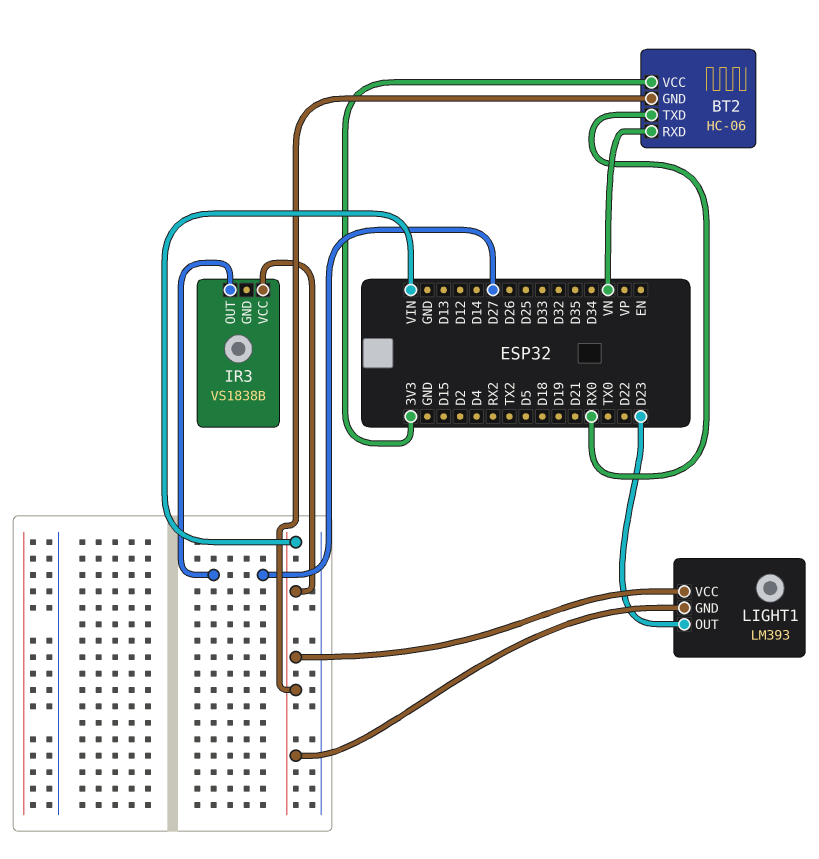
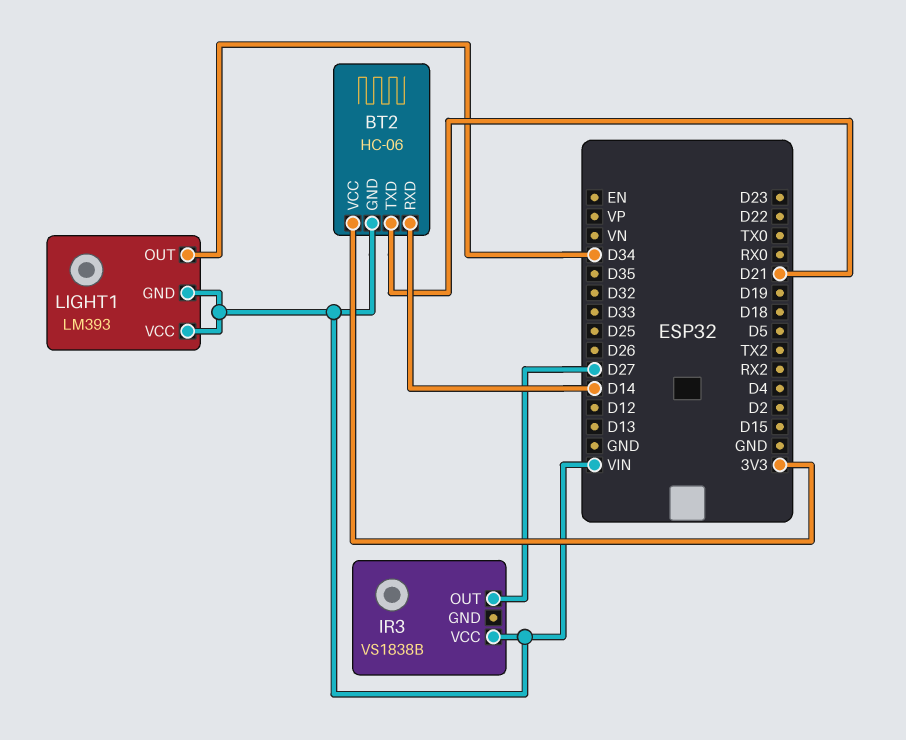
BT2 pin RXD: VN -> D14
BT2 pin TXD: RX0 -> D21
LIGHT1 pin OUT: D23 -> D34

